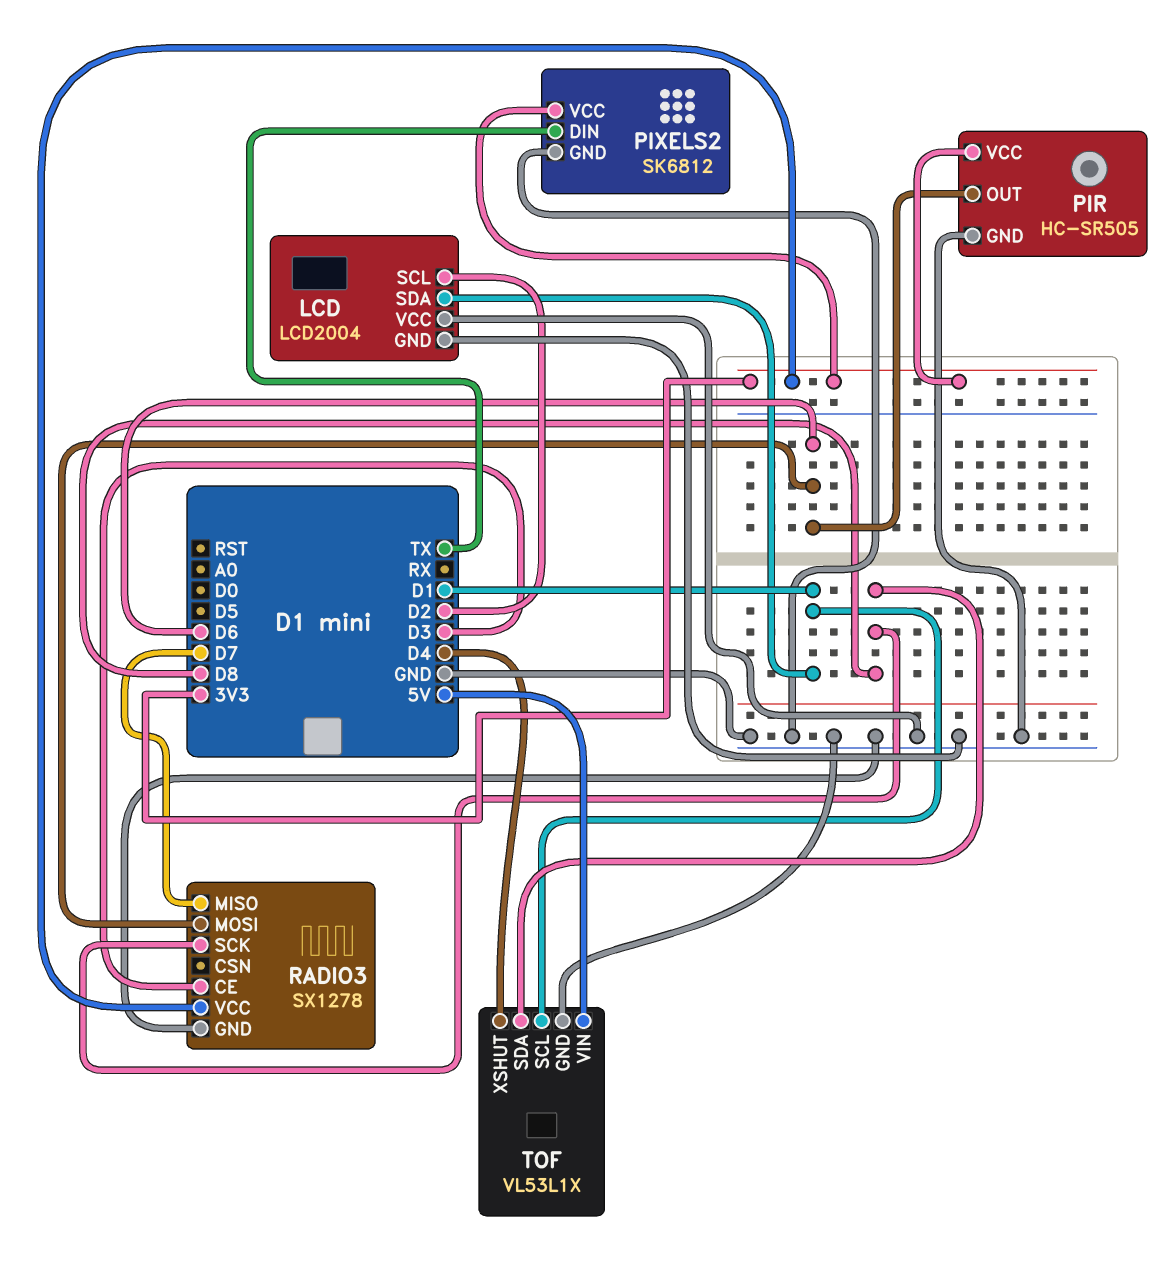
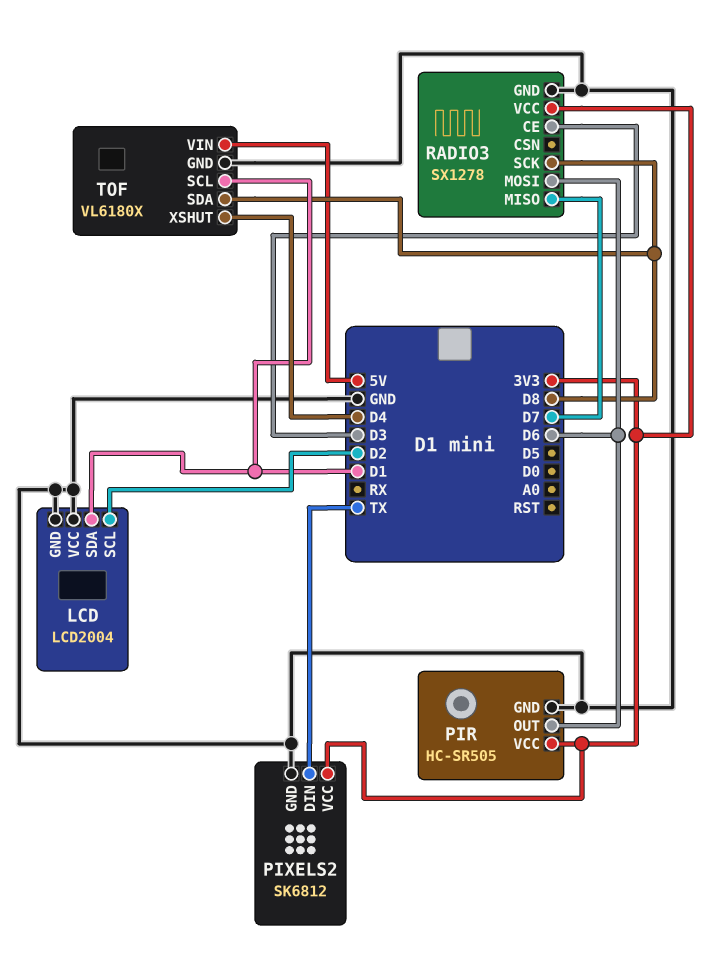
TOF: VL53L1X -> VL6180X

